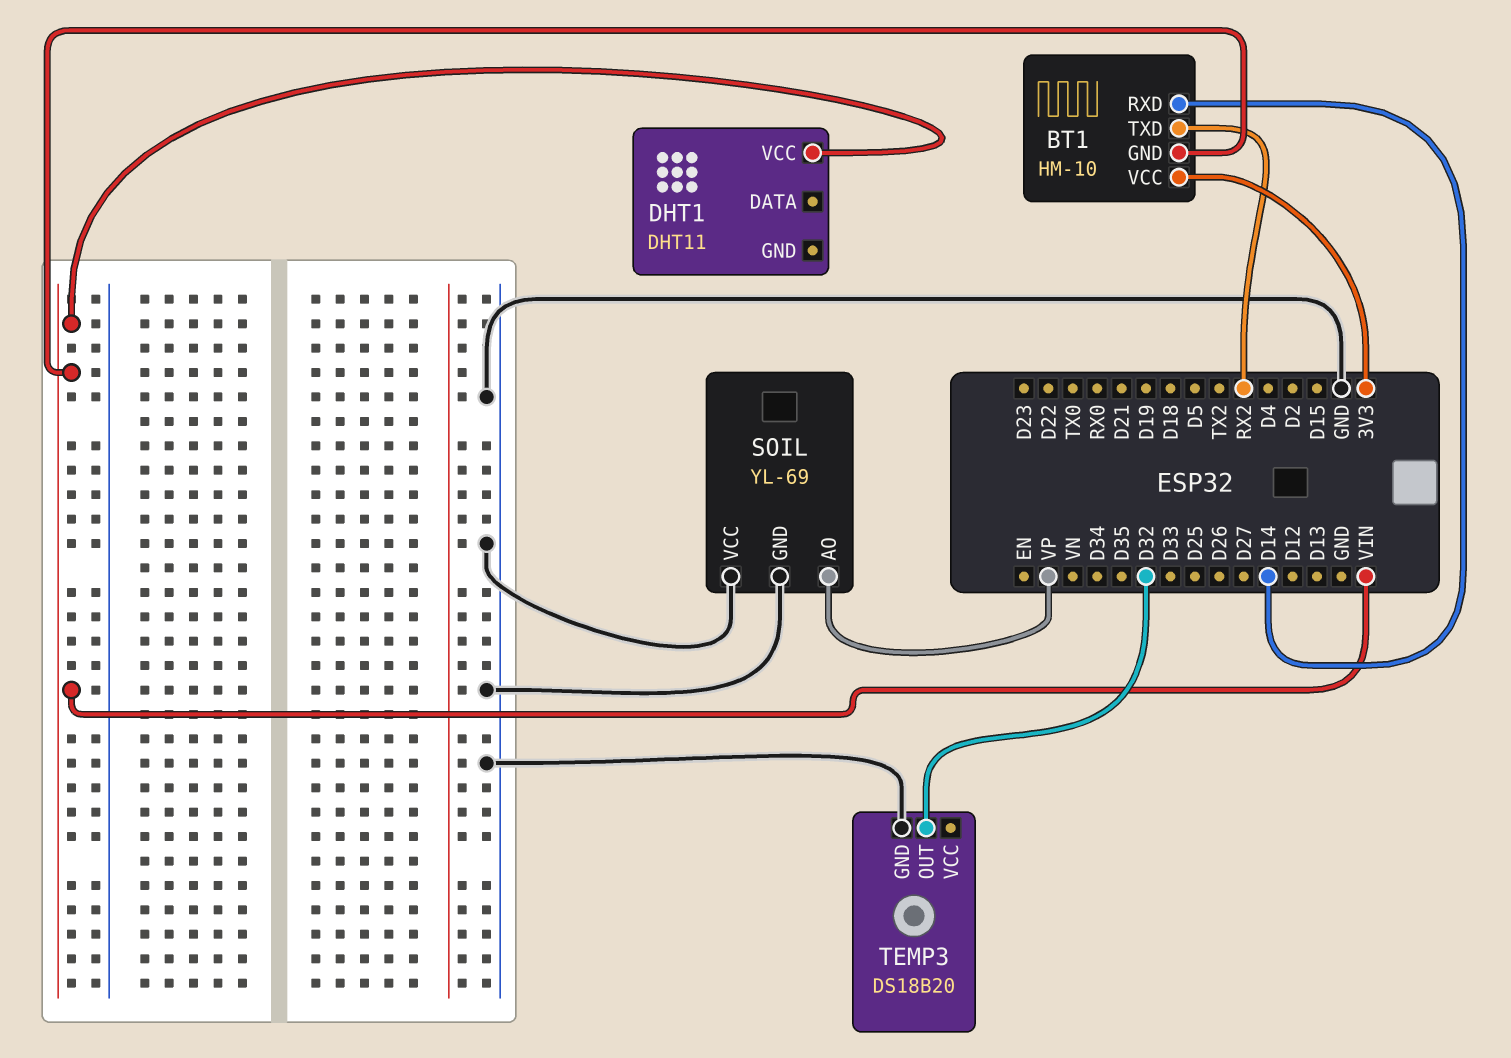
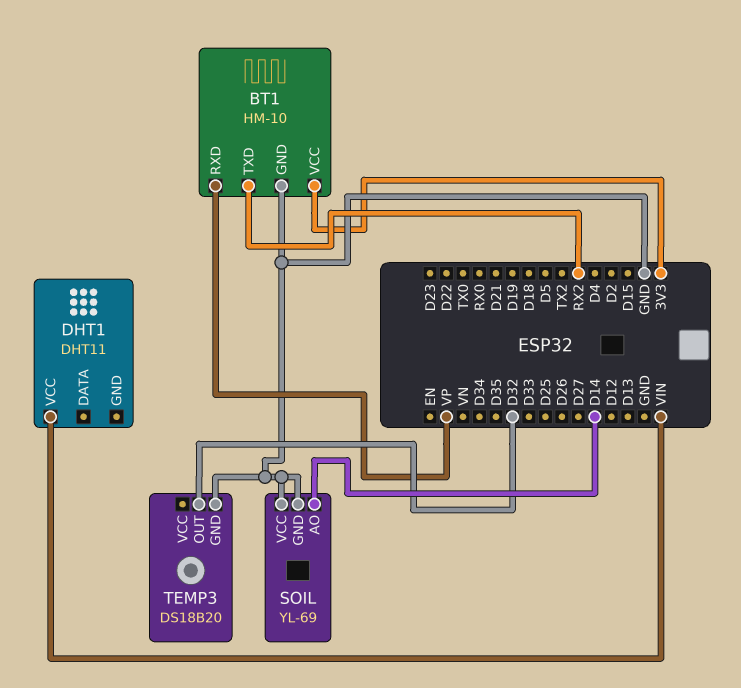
BT1 pin GND: VIN -> GND
BT1 pin RXD: D14 -> VP
SOIL pin AO: VP -> D14

